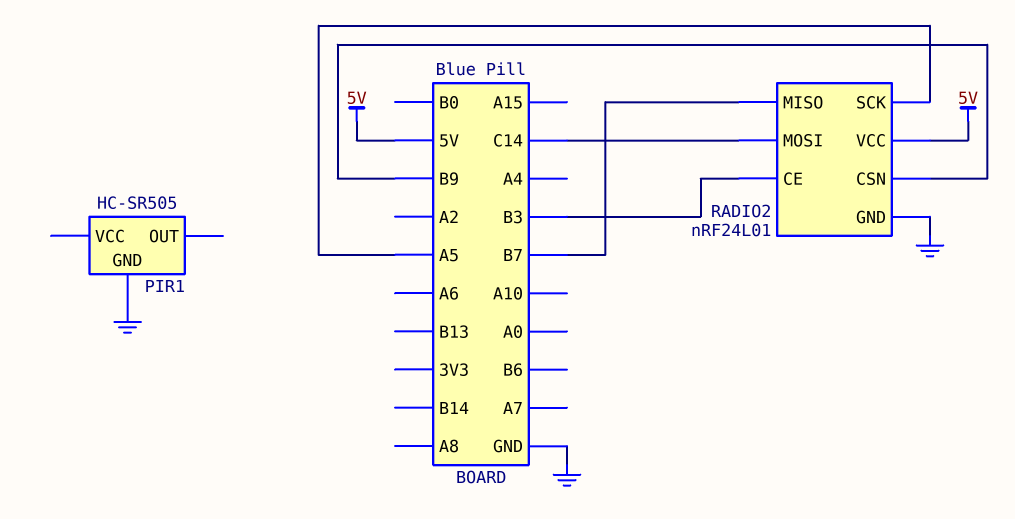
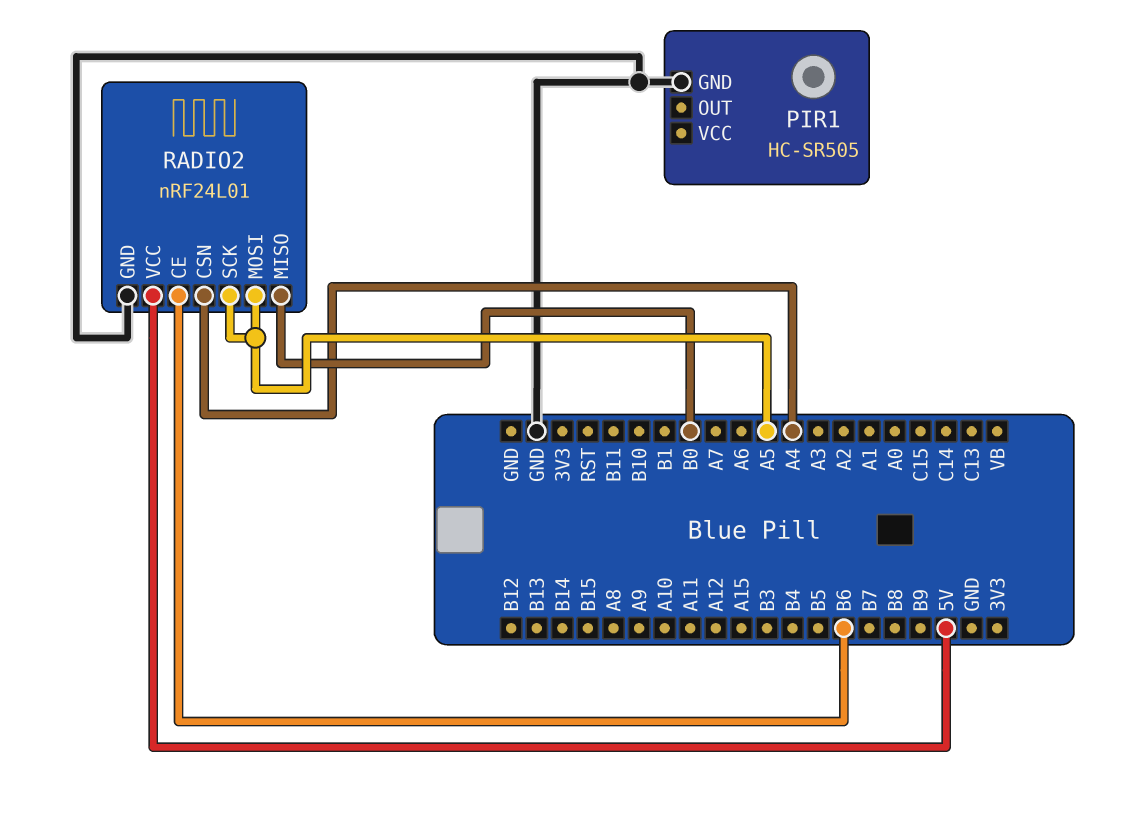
RADIO2 pin CE: B3 -> B6
RADIO2 pin CSN: B9 -> A4
RADIO2 pin MISO: B7 -> B0
RADIO2 pin MOSI: C14 -> A5

